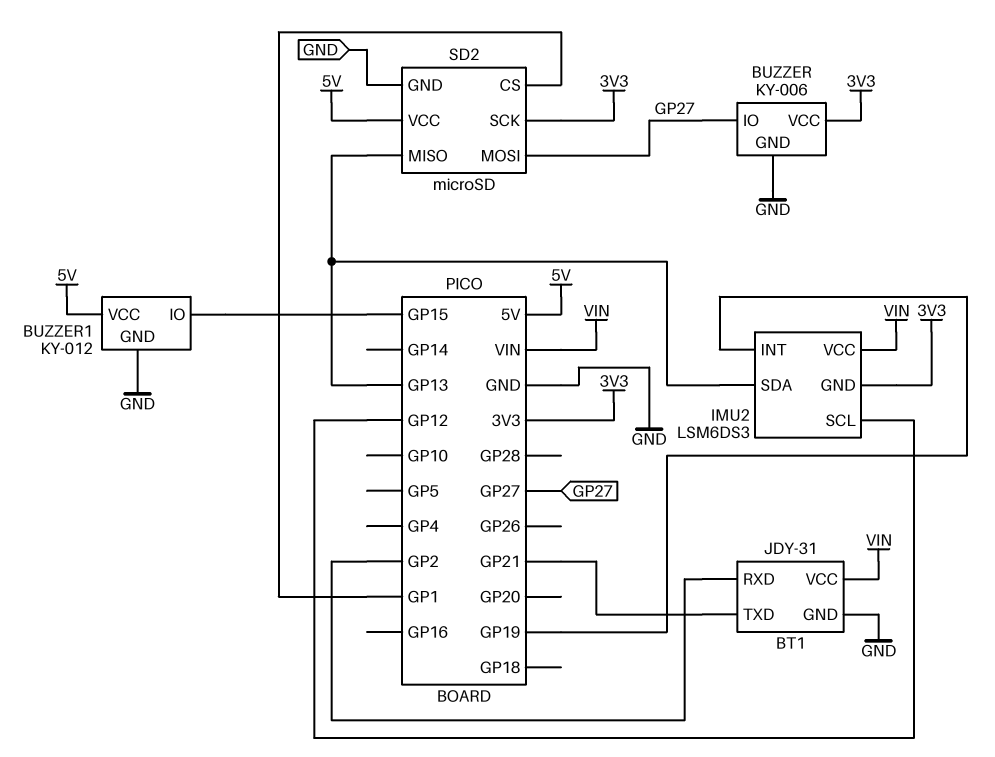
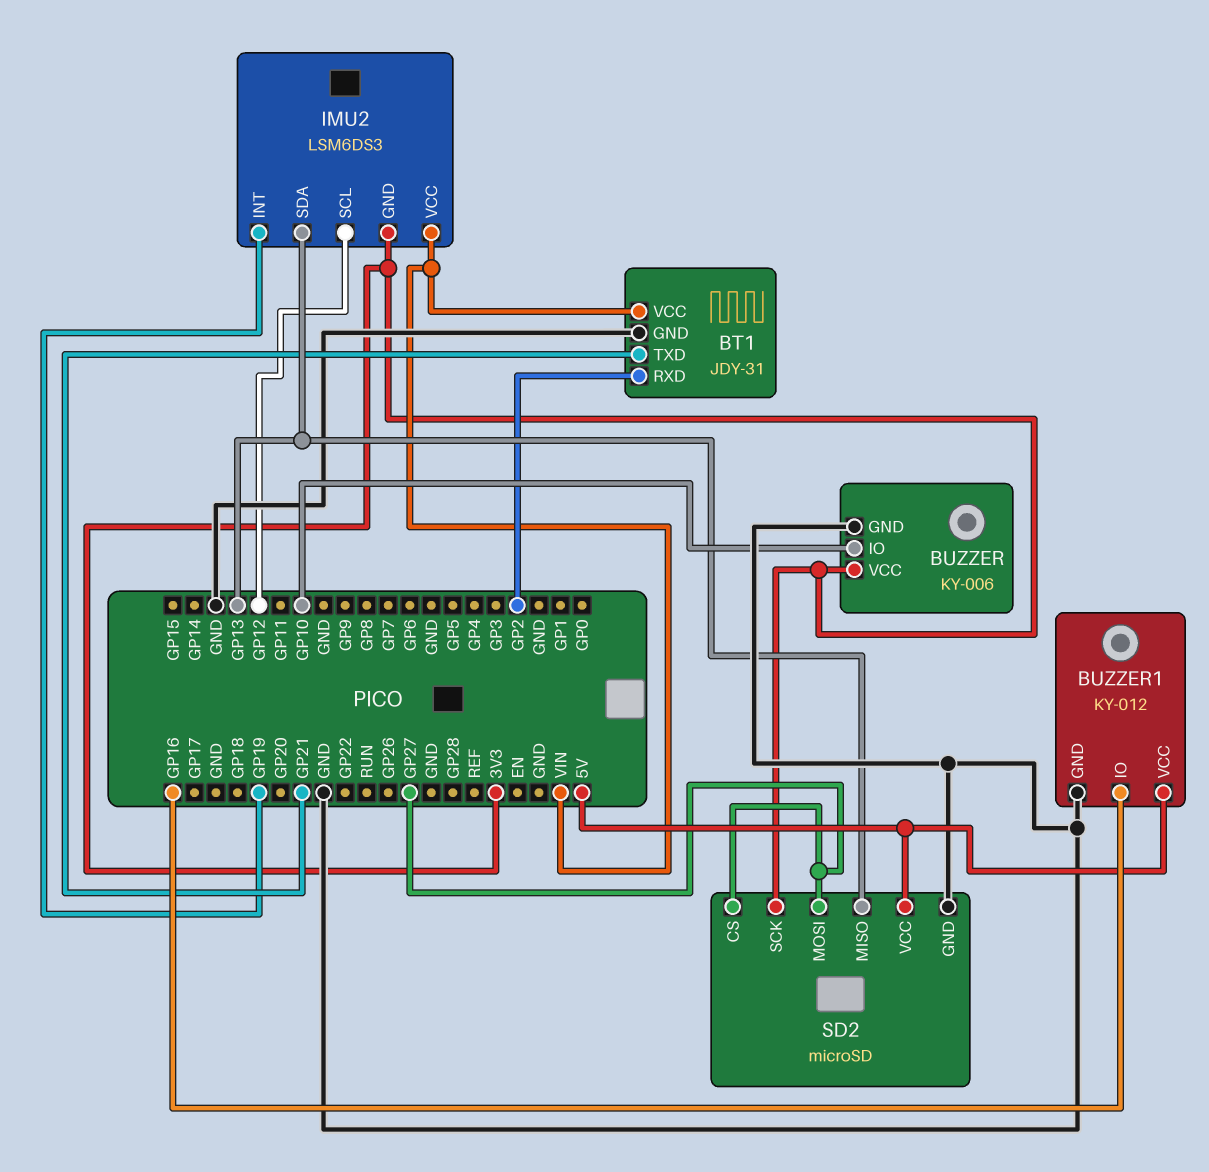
BUZZER pin IO: GP27 -> GP10
BUZZER1 pin IO: GP15 -> GP16
SD2 pin CS: GP1 -> GP27

